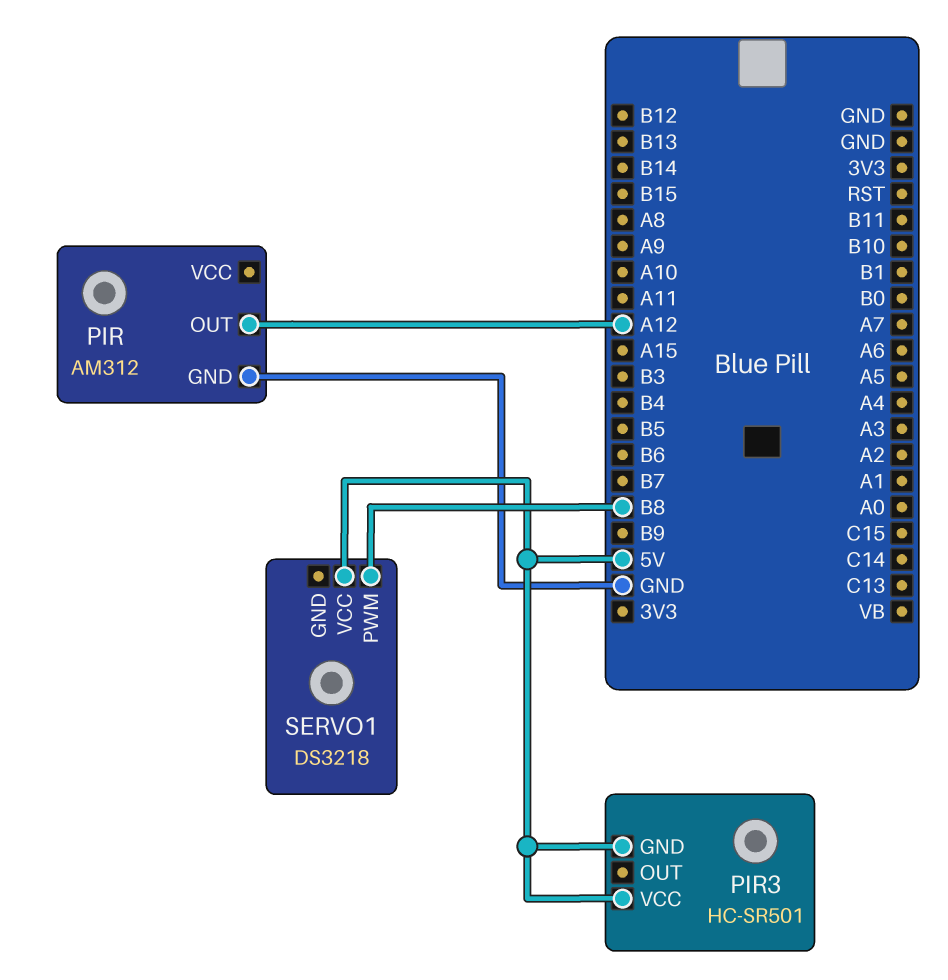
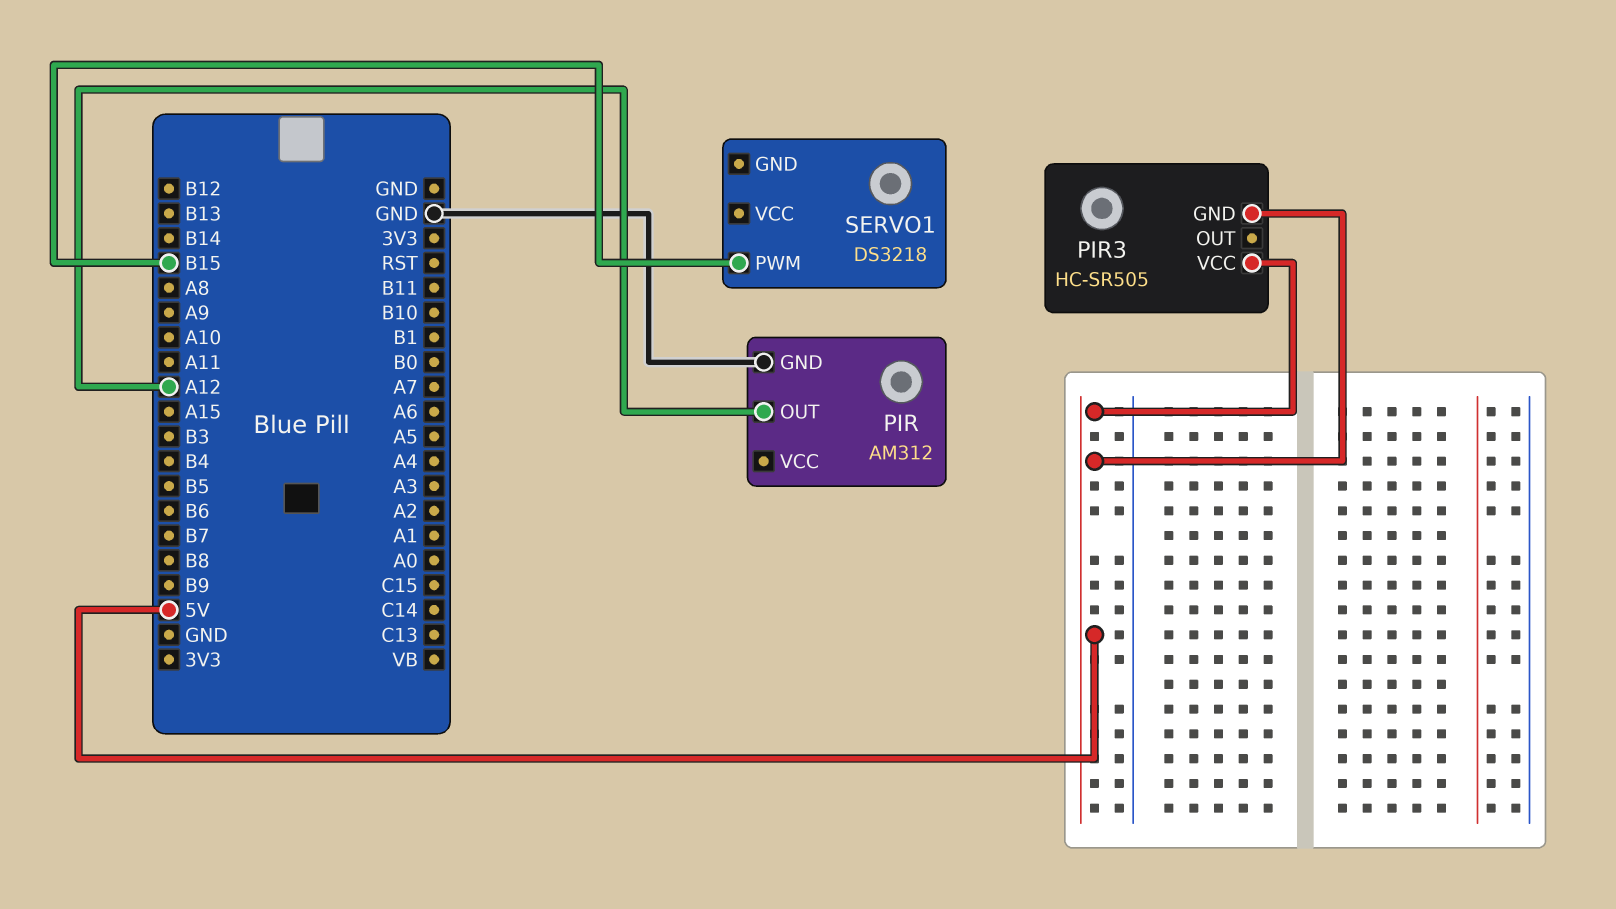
PIR3: HC-SR501 -> HC-SR505
SERVO1 pin PWM: B8 -> B15
SERVO1 pin VCC: 5V -> none

